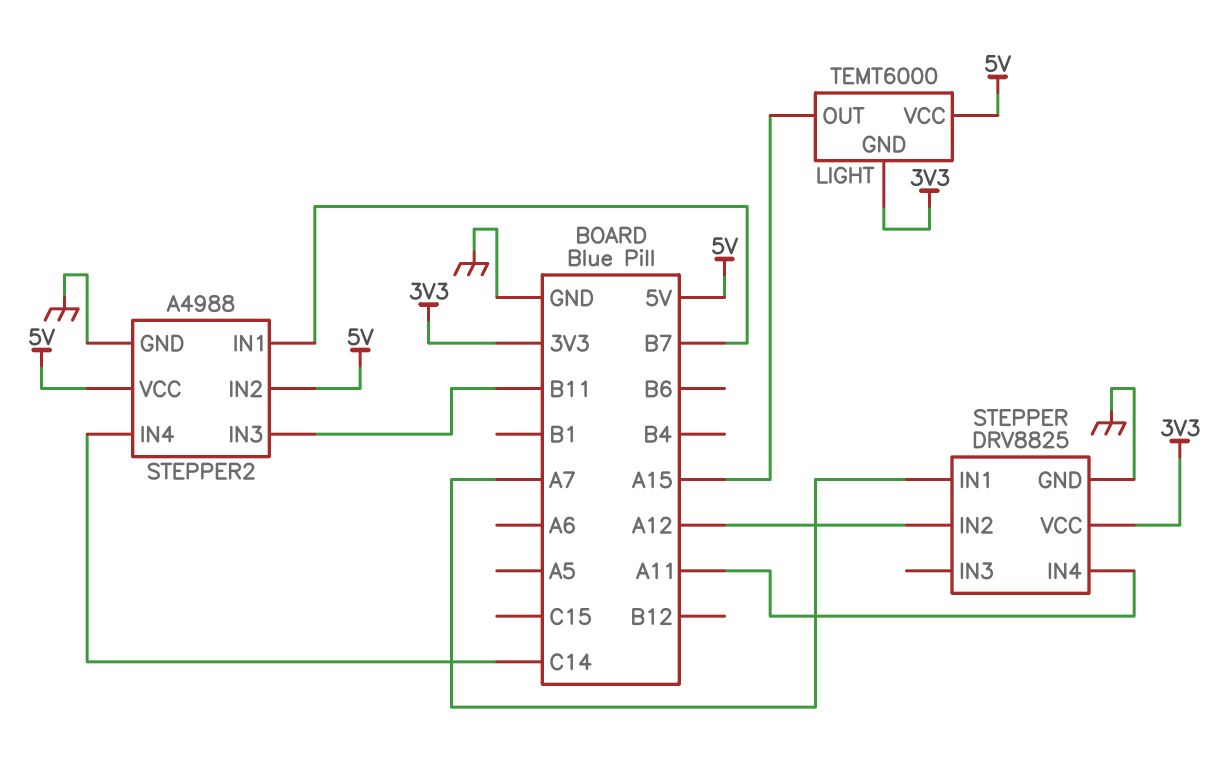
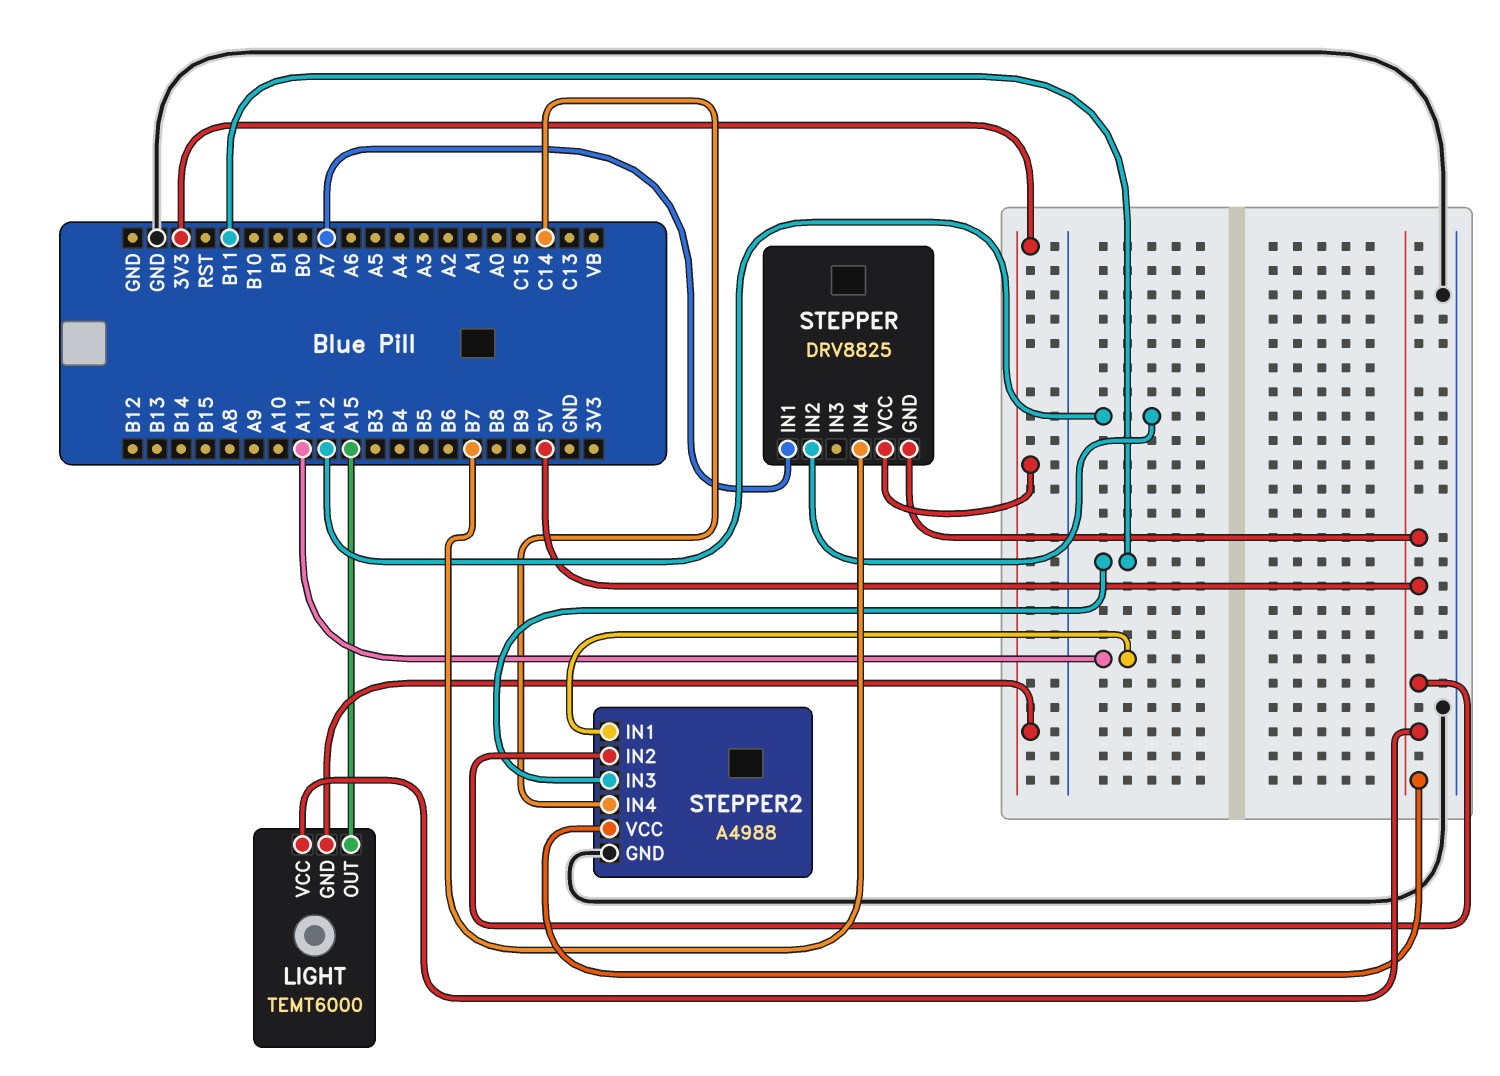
STEPPER pin GND: GND -> 5V
STEPPER pin IN4: A11 -> B7
STEPPER2 pin IN1: B7 -> A11

